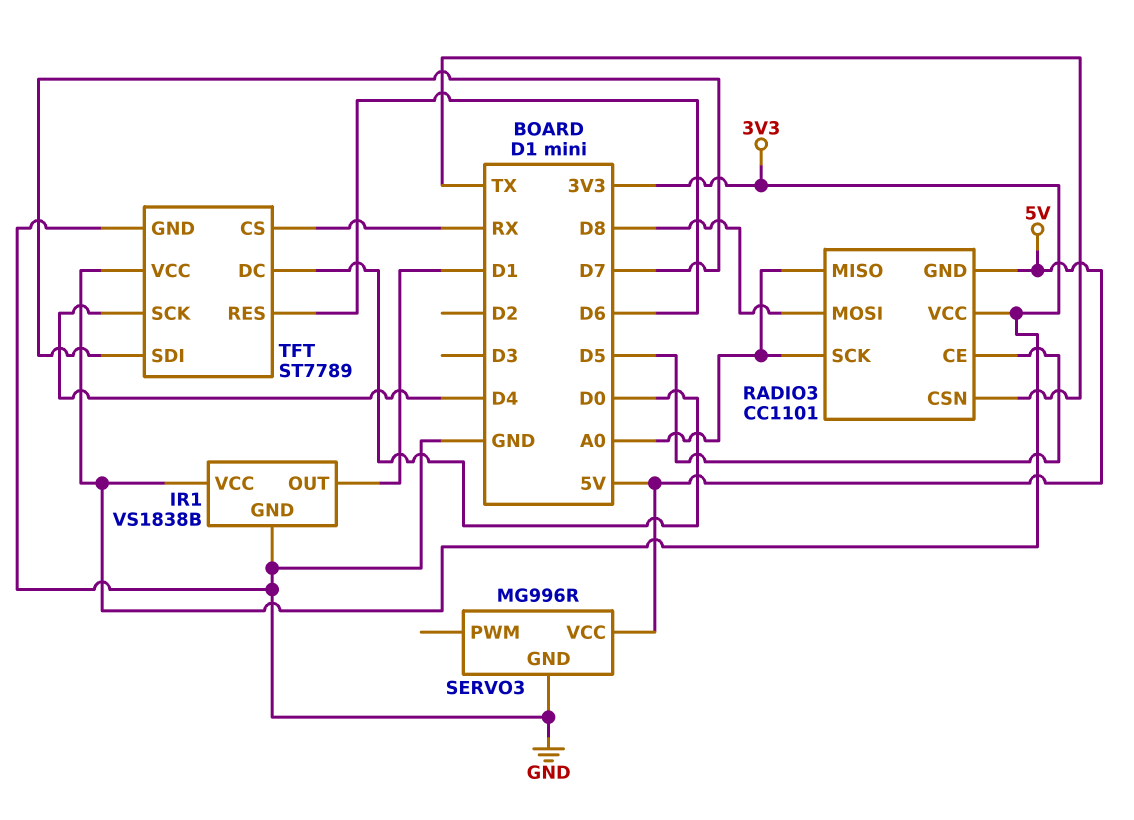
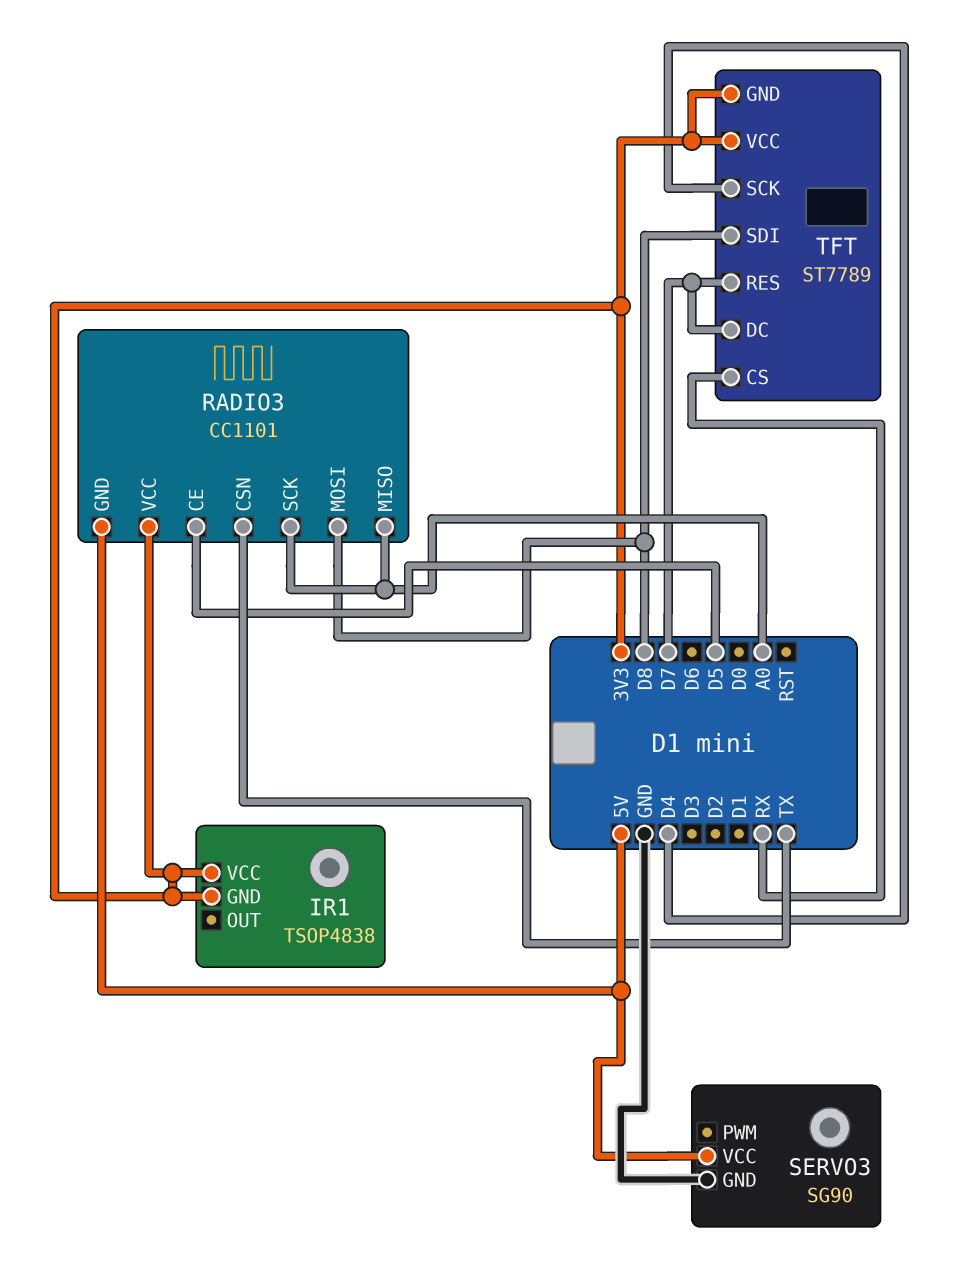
IR1: VS1838B -> TSOP4838
IR1 pin GND: GND -> 3V3
IR1 pin OUT: D1 -> none
SERVO3: MG996R -> SG90
TFT pin DC: D0 -> D7
TFT pin GND: GND -> 3V3
TFT pin RES: D6 -> D7
TFT pin SDI: D7 -> D8

